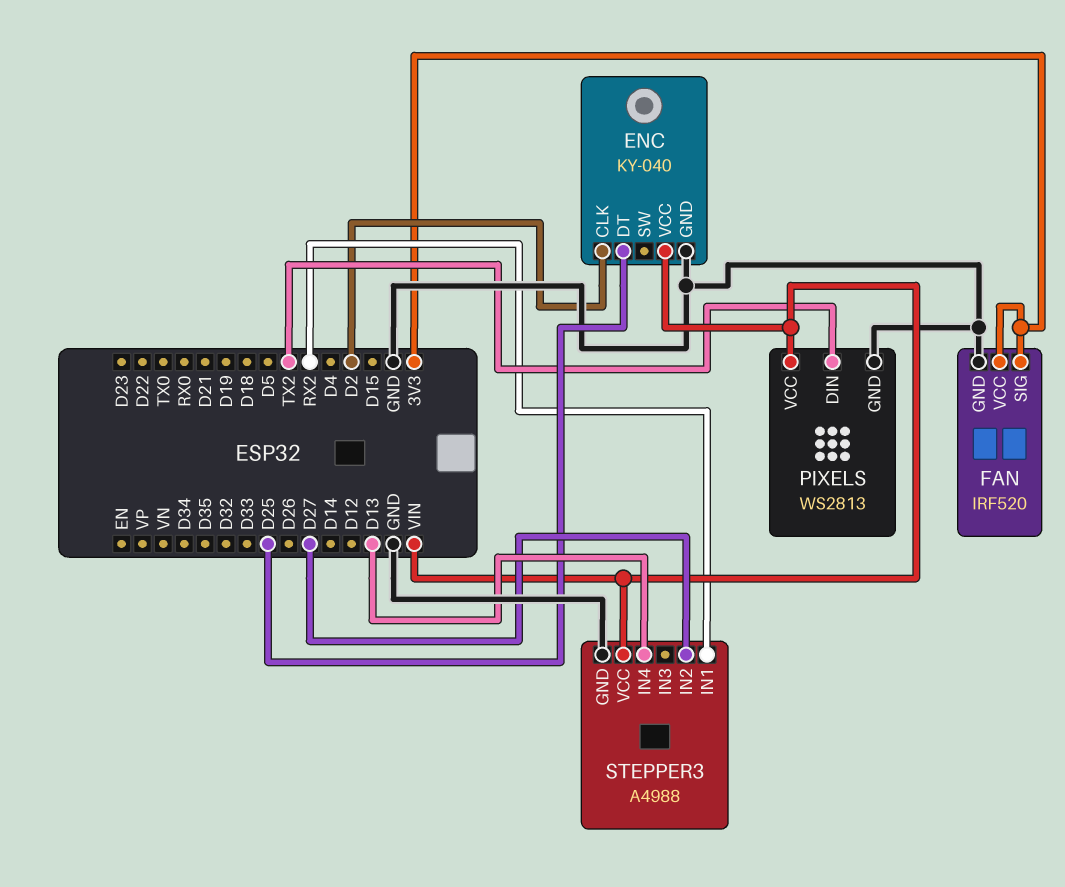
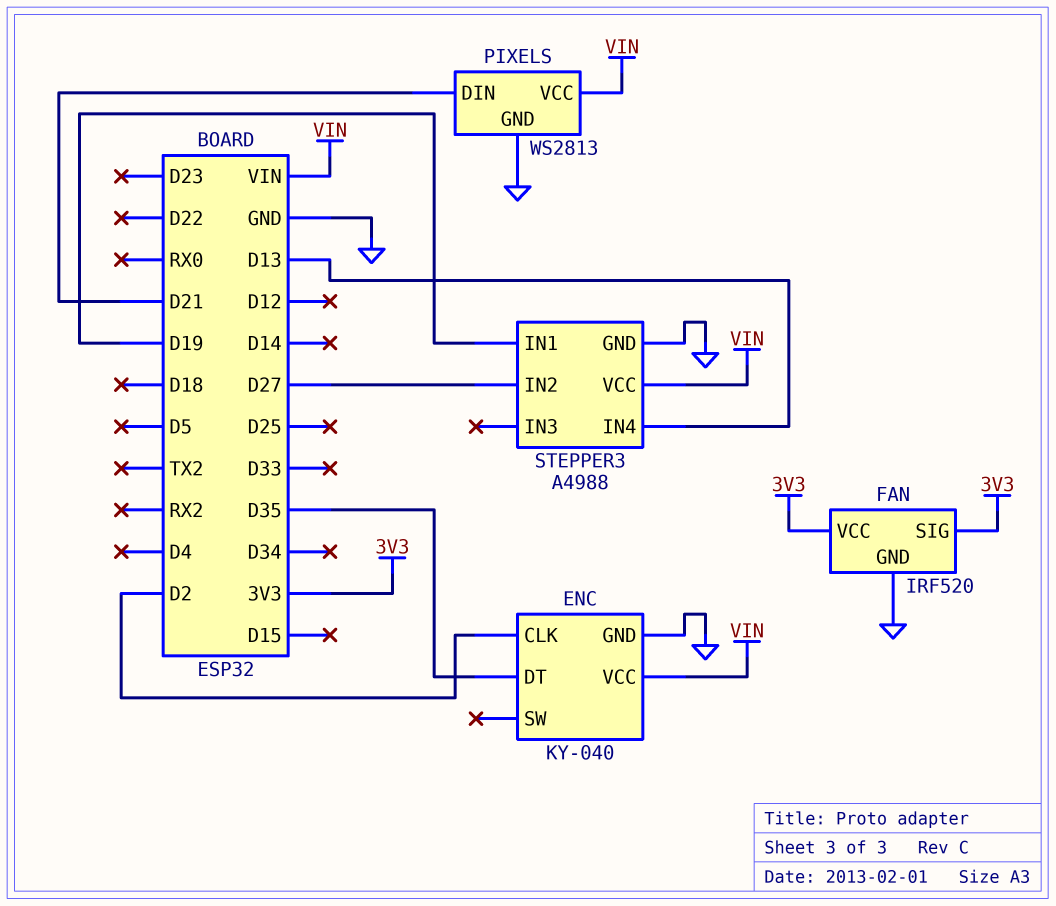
ENC pin DT: D25 -> D35
PIXELS pin DIN: TX2 -> D21
STEPPER3 pin IN1: RX2 -> D19

